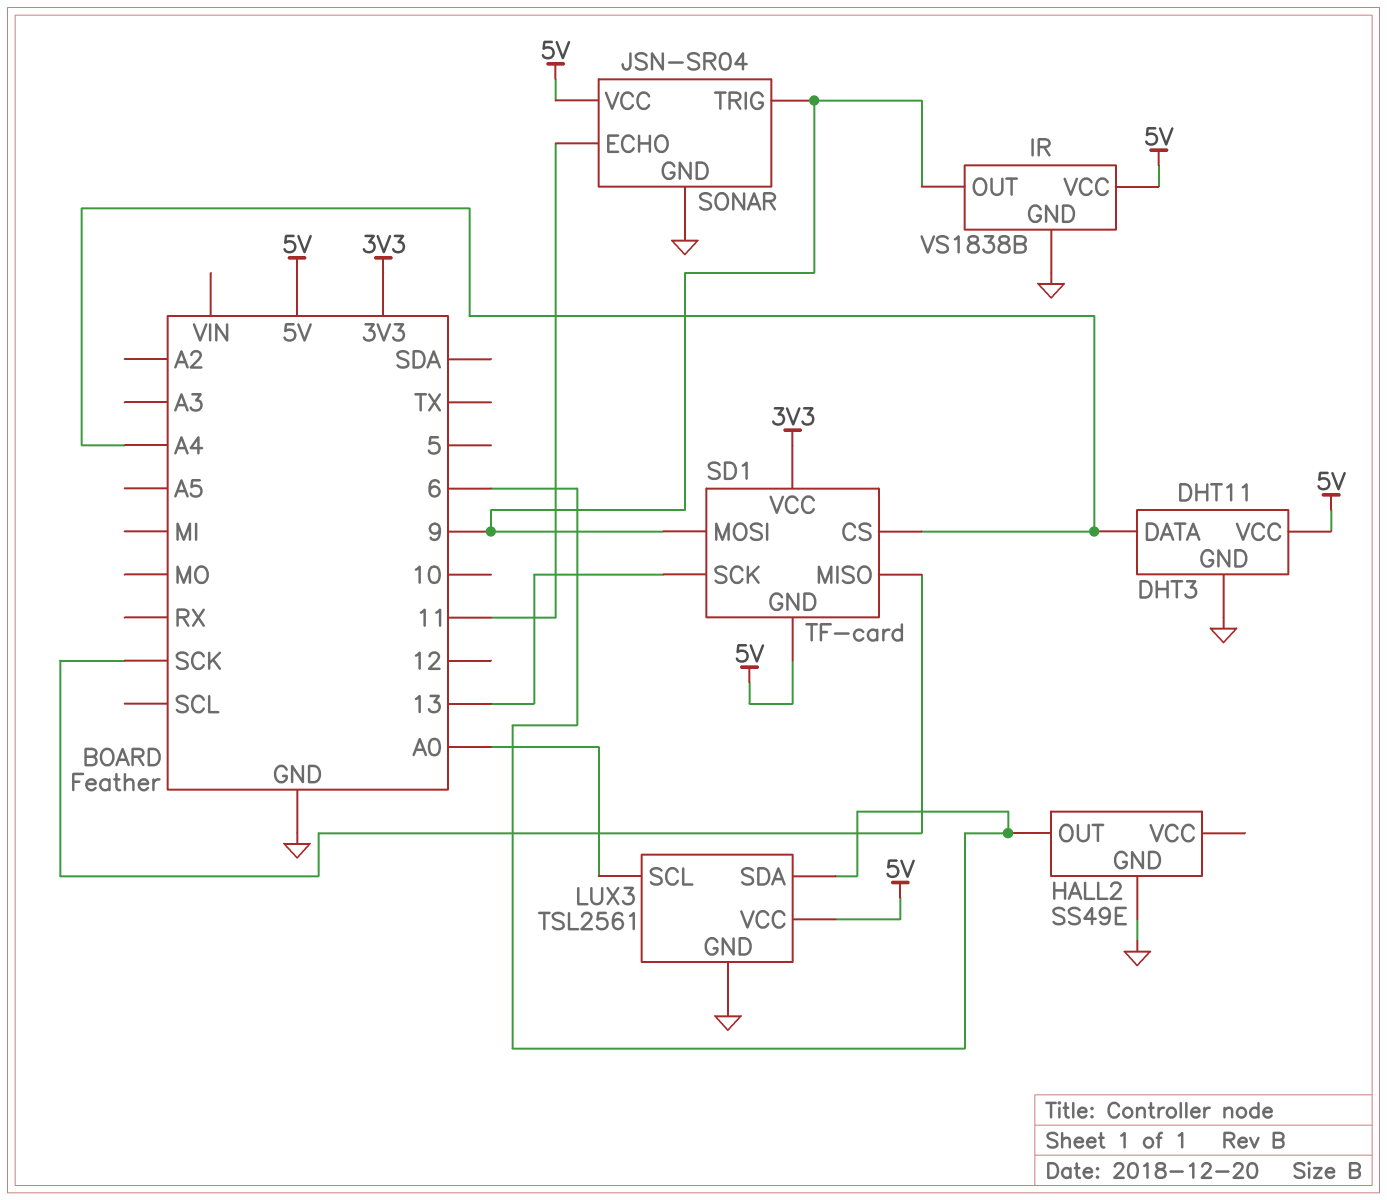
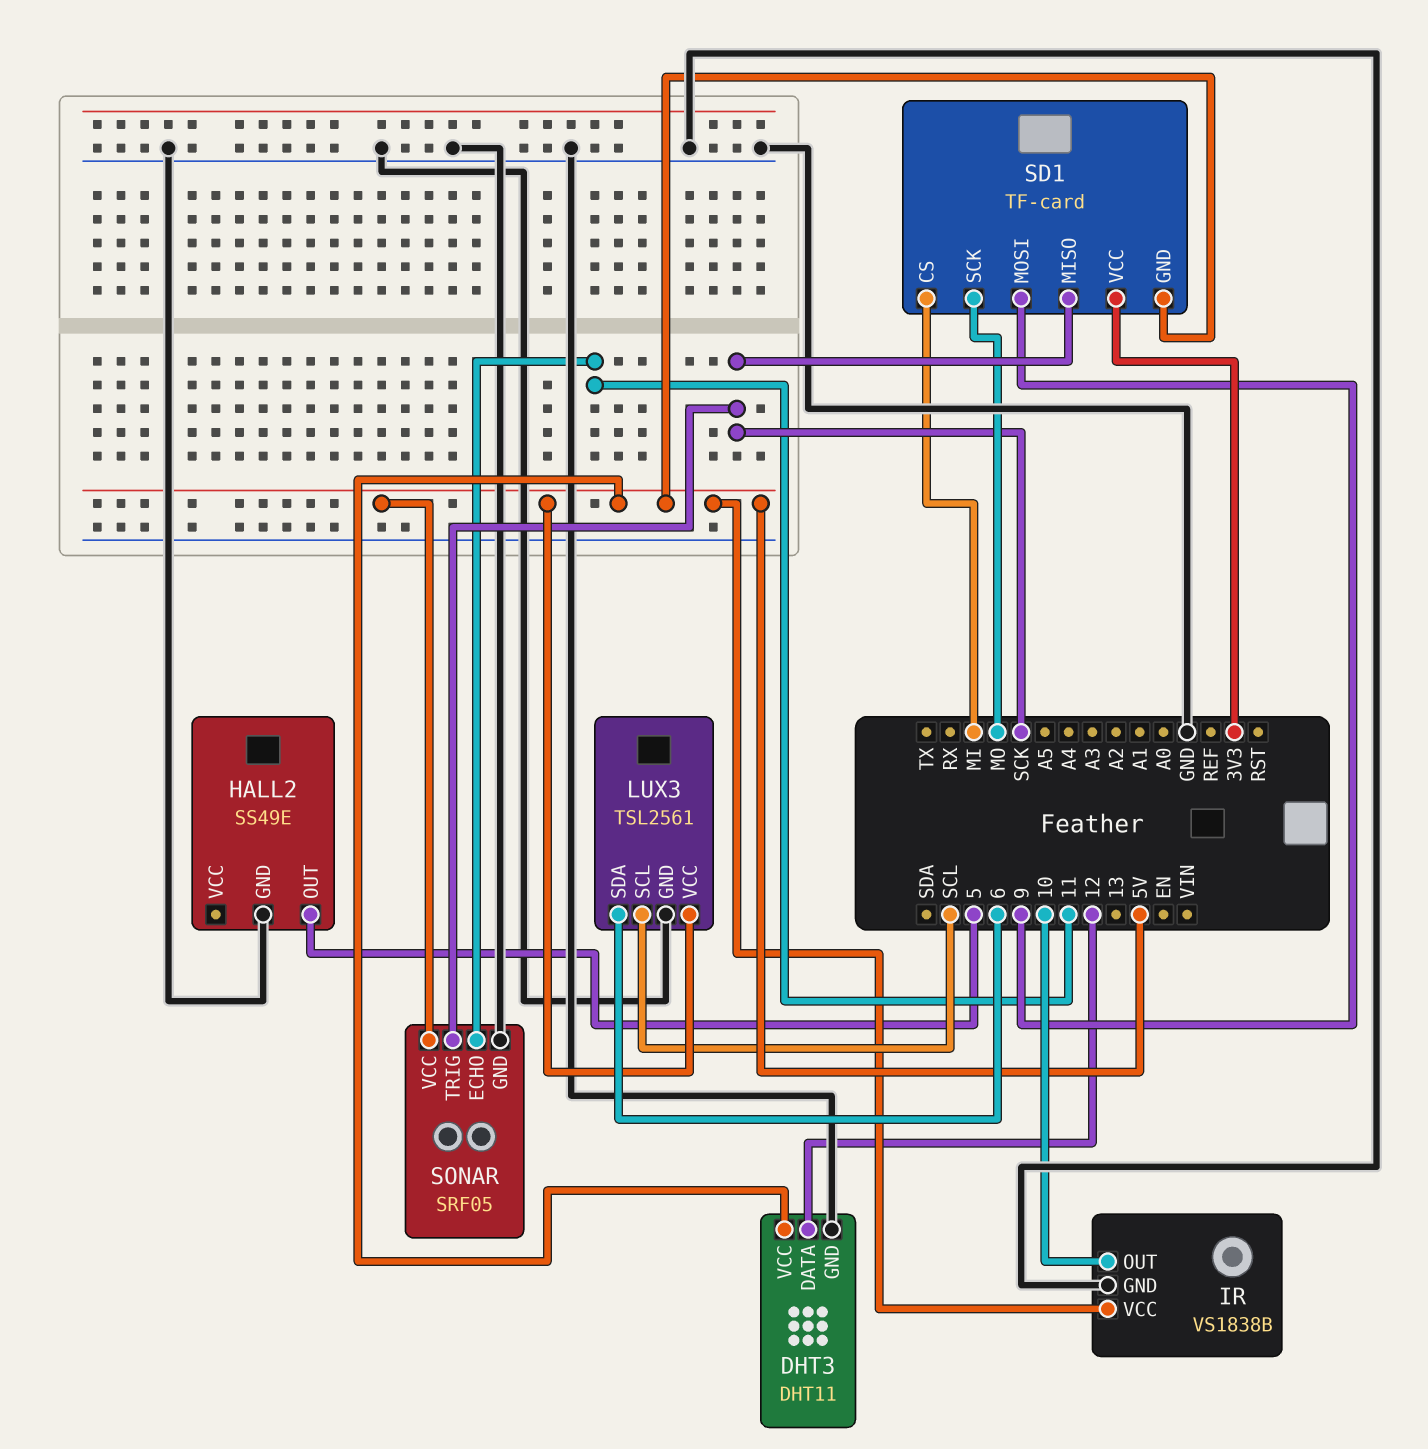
DHT3 pin DATA: A4 -> 12
HALL2 pin OUT: 6 -> 5
IR pin OUT: 9 -> 10
LUX3 pin SCL: A0 -> SCL
SD1 pin CS: A4 -> MI
SD1 pin SCK: 13 -> MO
SONAR: JSN-SR04 -> SRF05
SONAR pin TRIG: 9 -> SCK

